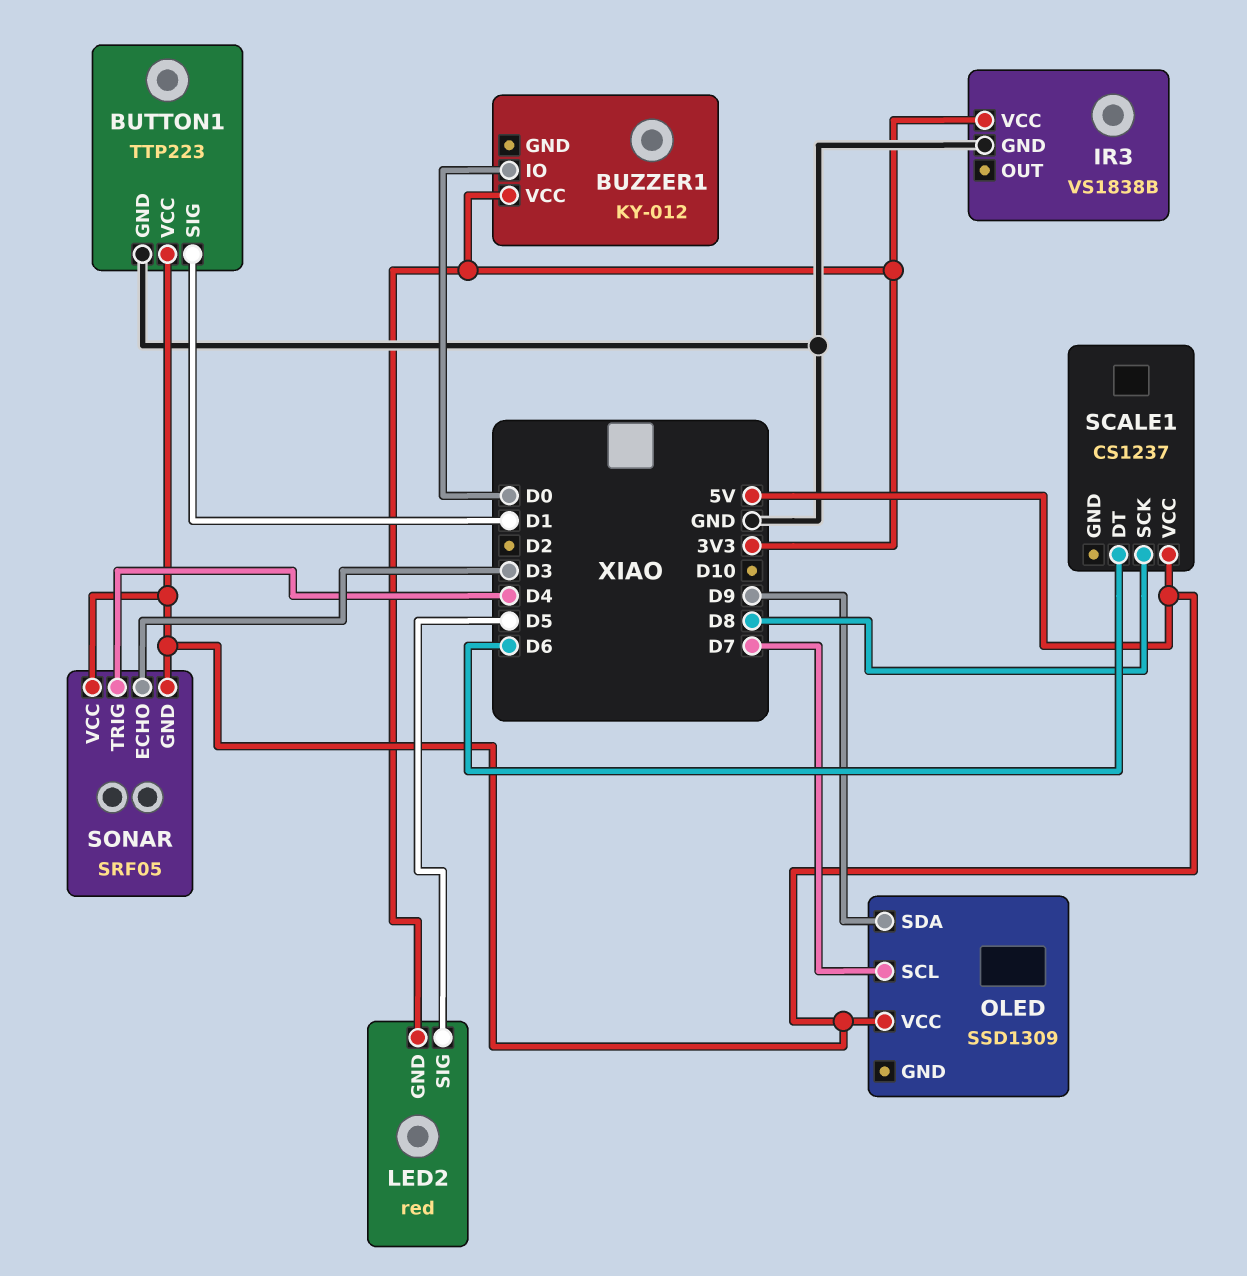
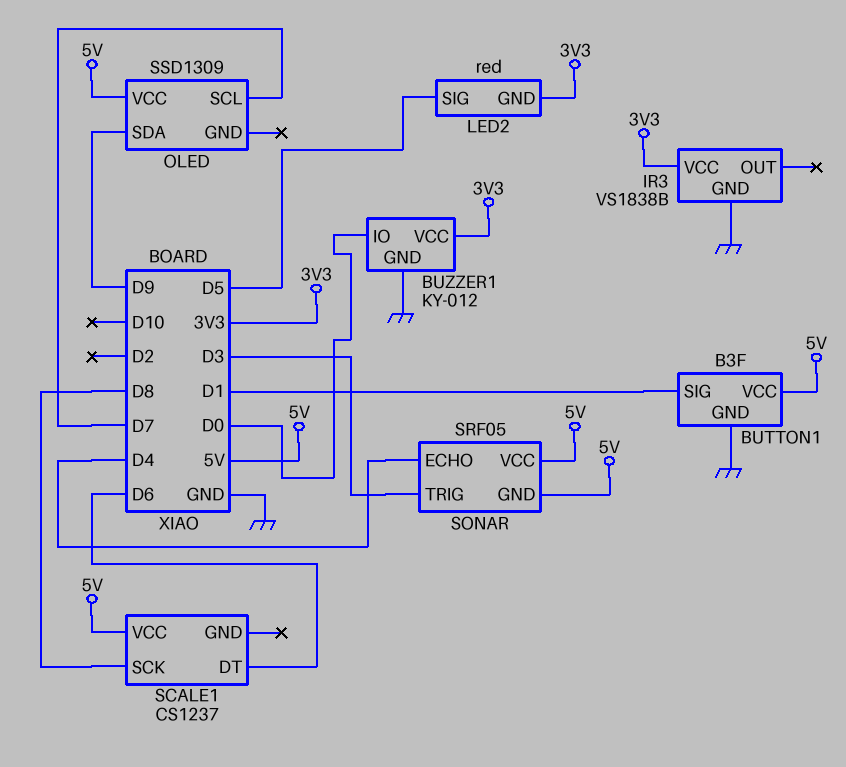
BUTTON1: TTP223 -> B3F
BUZZER1 pin GND: none -> GND
SONAR pin ECHO: D3 -> D4
SONAR pin TRIG: D4 -> D3

